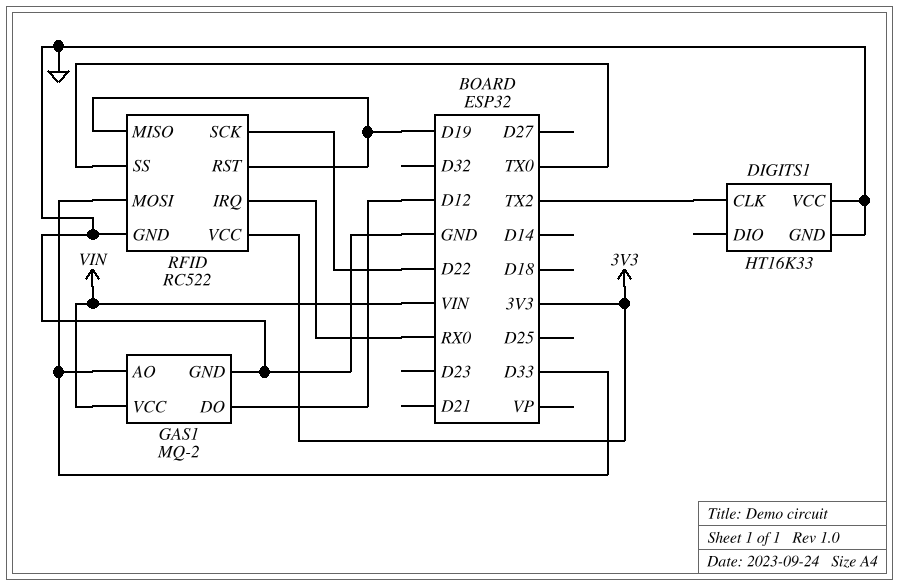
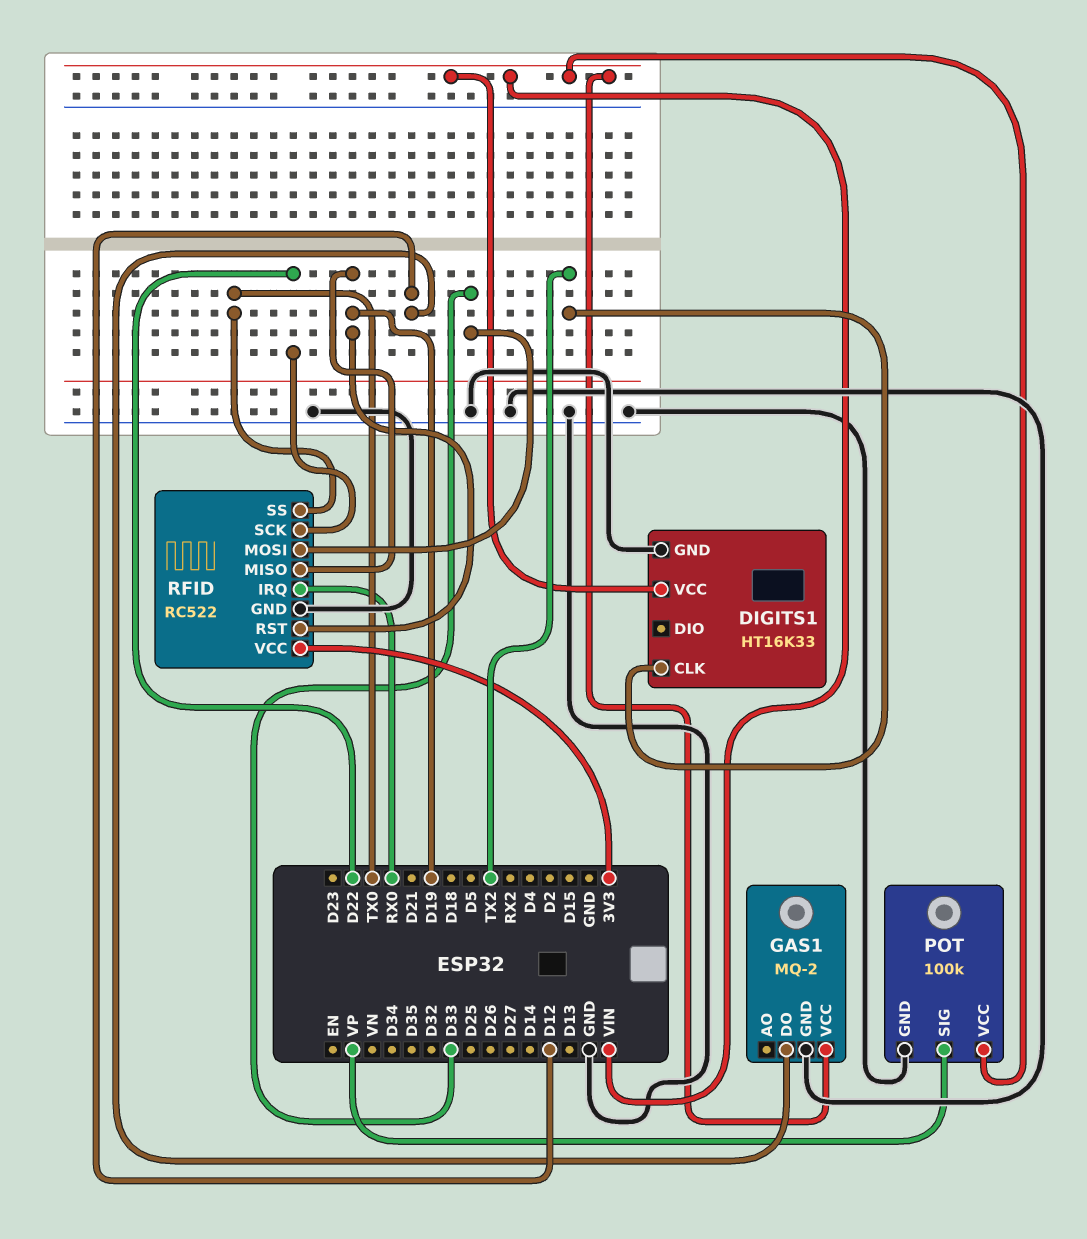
DIGITS1 pin VCC: GND -> VIN
GAS1 pin AO: D33 -> none
POT: none -> 100k
POT pin GND: none -> GND
POT pin SIG: none -> VP
POT pin VCC: none -> VIN

